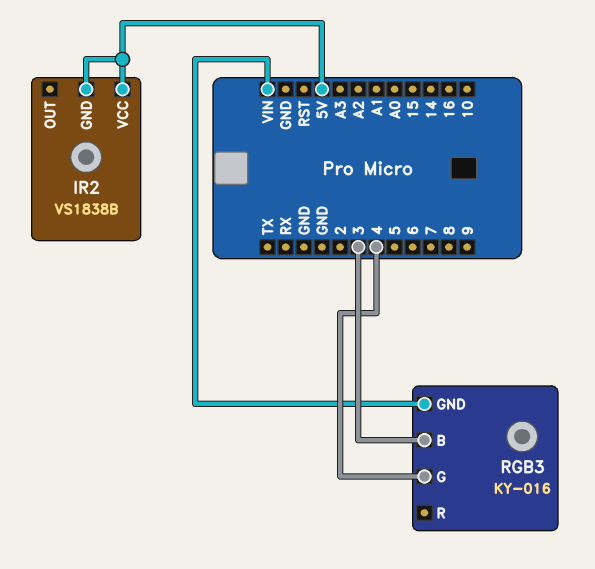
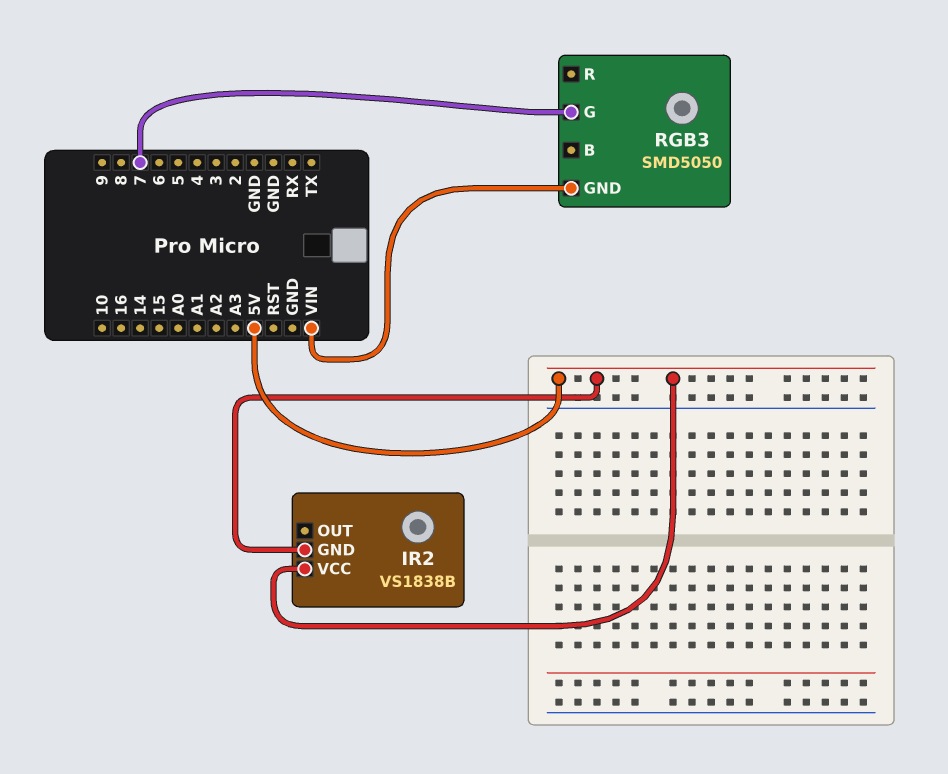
RGB3: KY-016 -> SMD5050
RGB3 pin B: 3 -> none
RGB3 pin G: 4 -> 7

